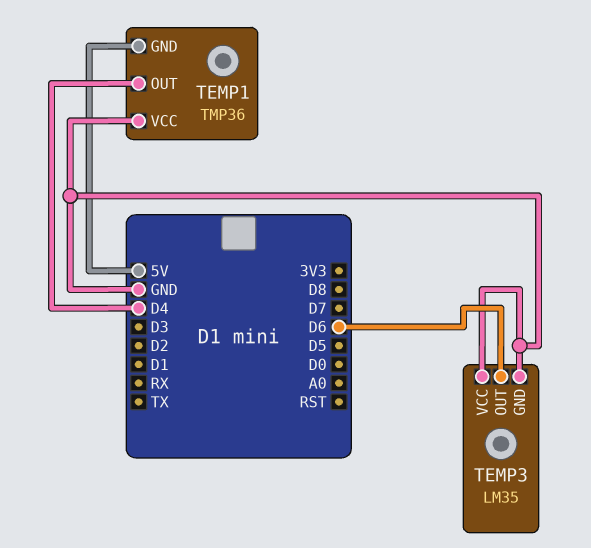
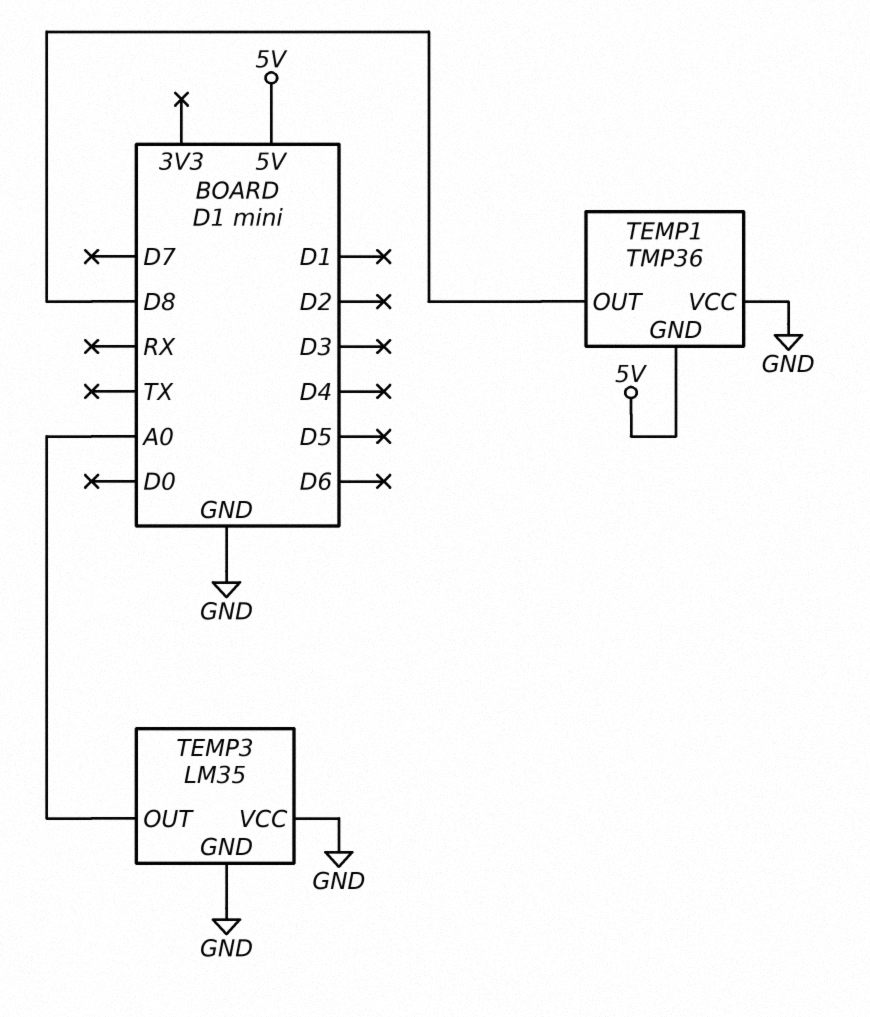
TEMP1 pin OUT: D4 -> D8
TEMP3 pin OUT: D6 -> A0

